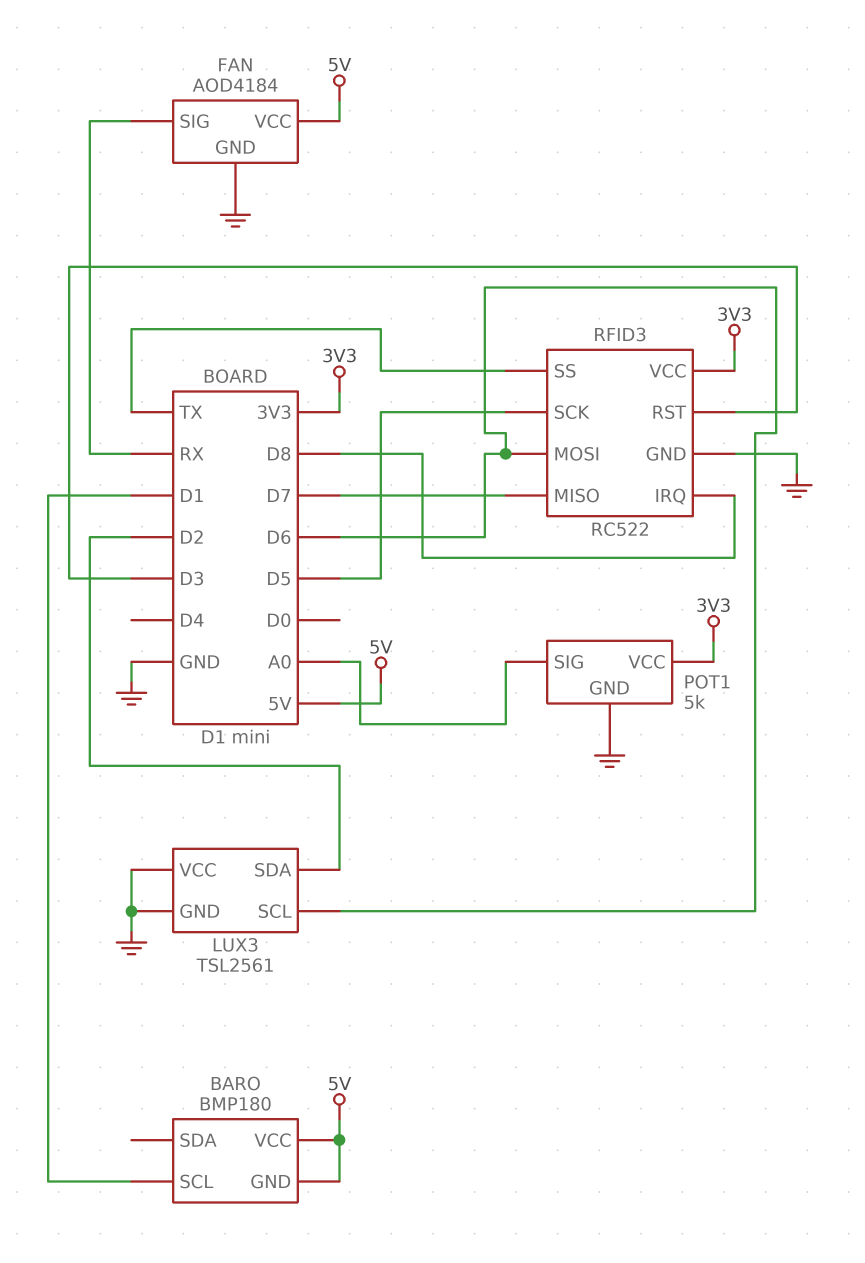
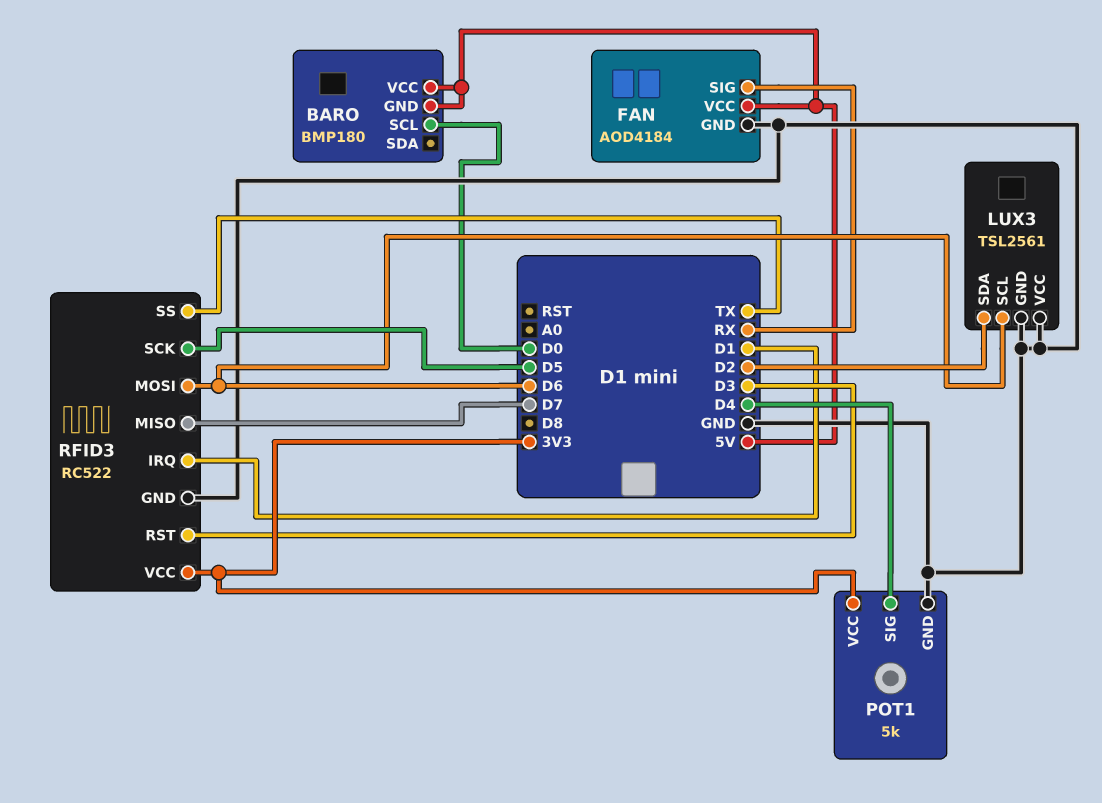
BARO pin SCL: D1 -> D0
POT1 pin SIG: A0 -> D4
RFID3 pin IRQ: D8 -> D1

